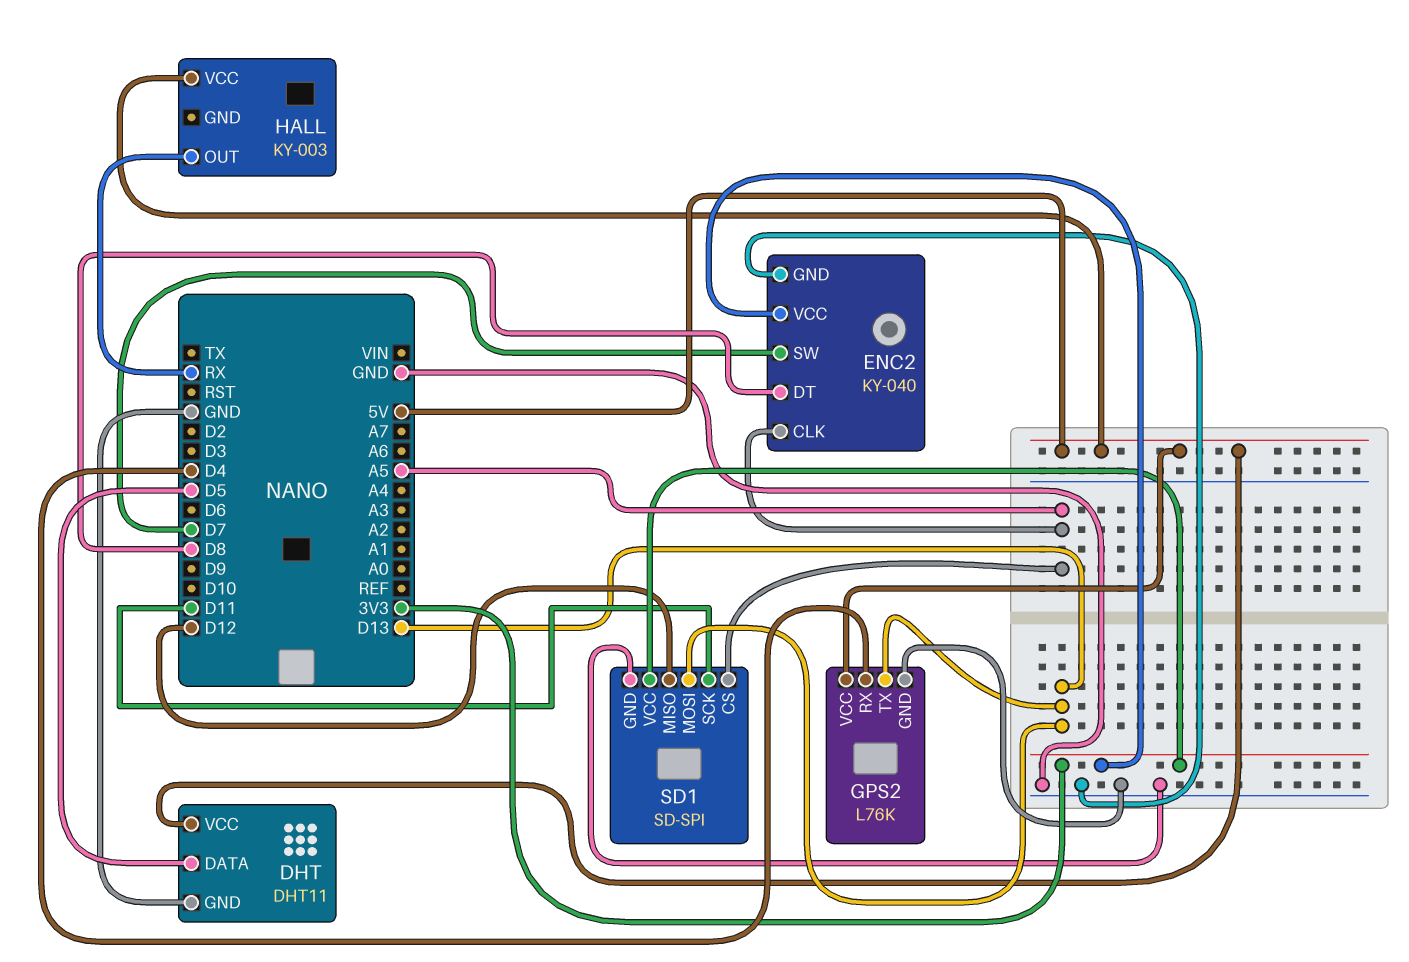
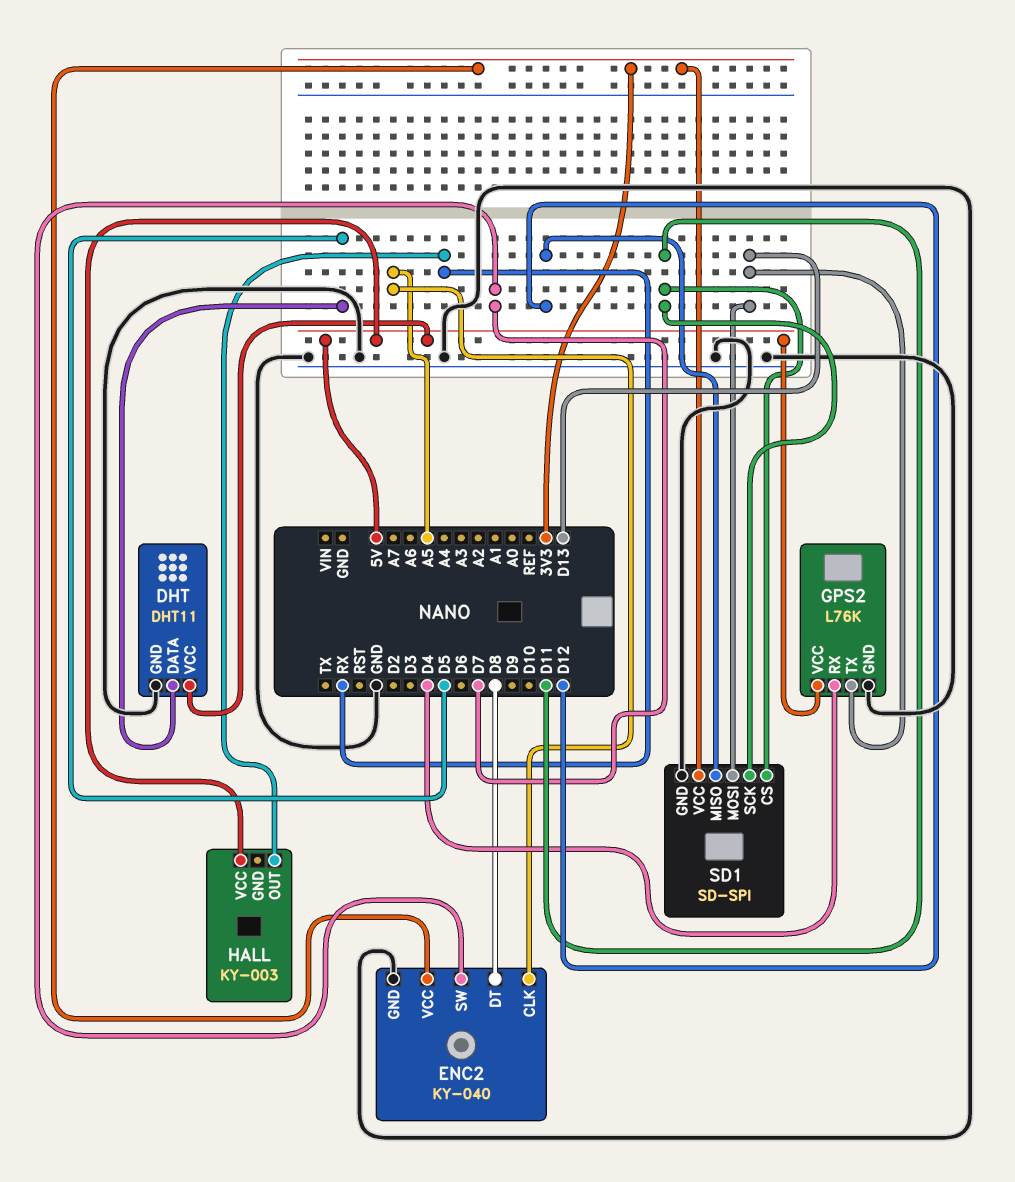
SD1 pin CS: A5 -> D11

